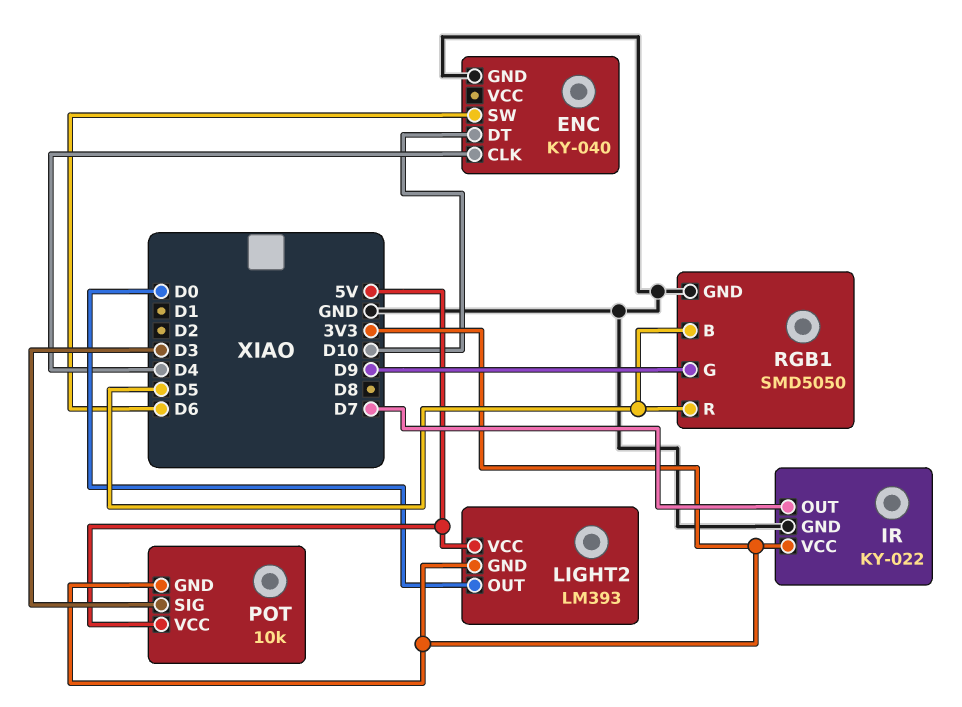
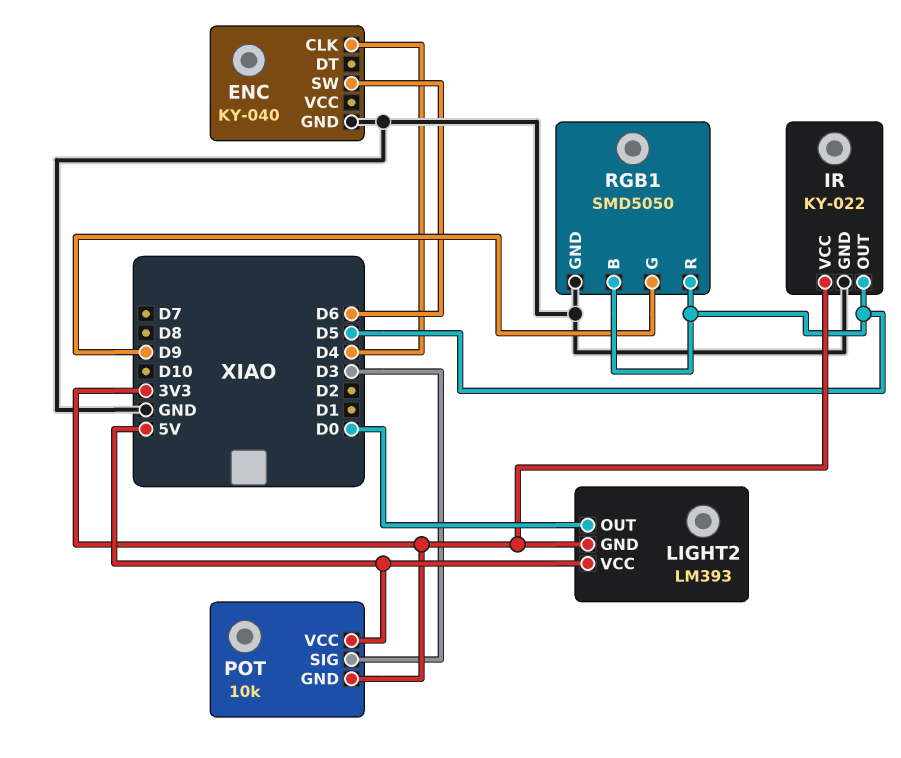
ENC pin DT: D10 -> none
IR pin OUT: D7 -> D5

